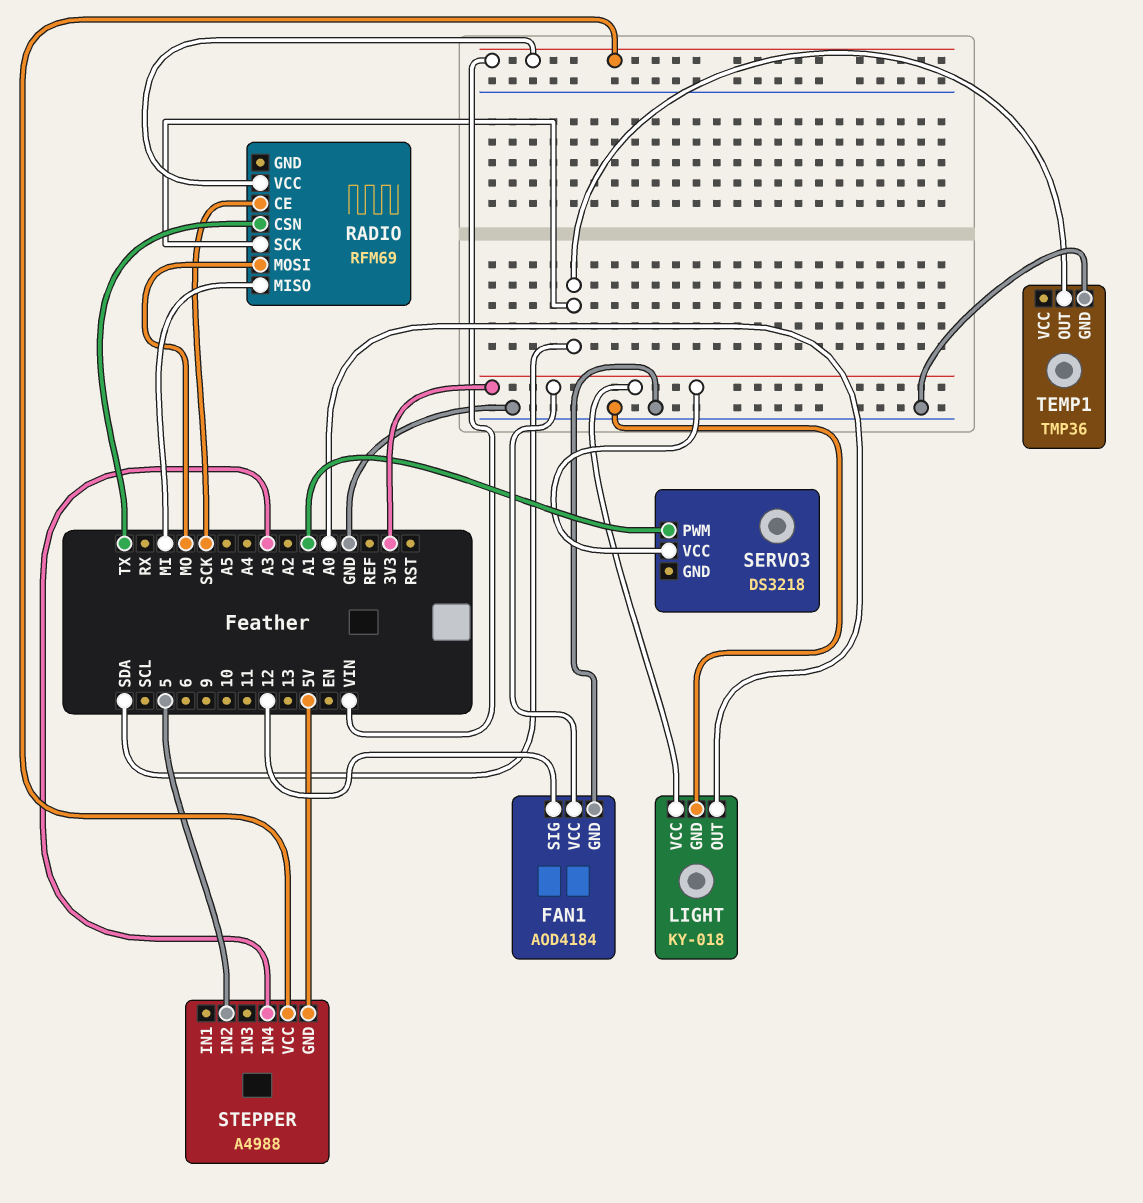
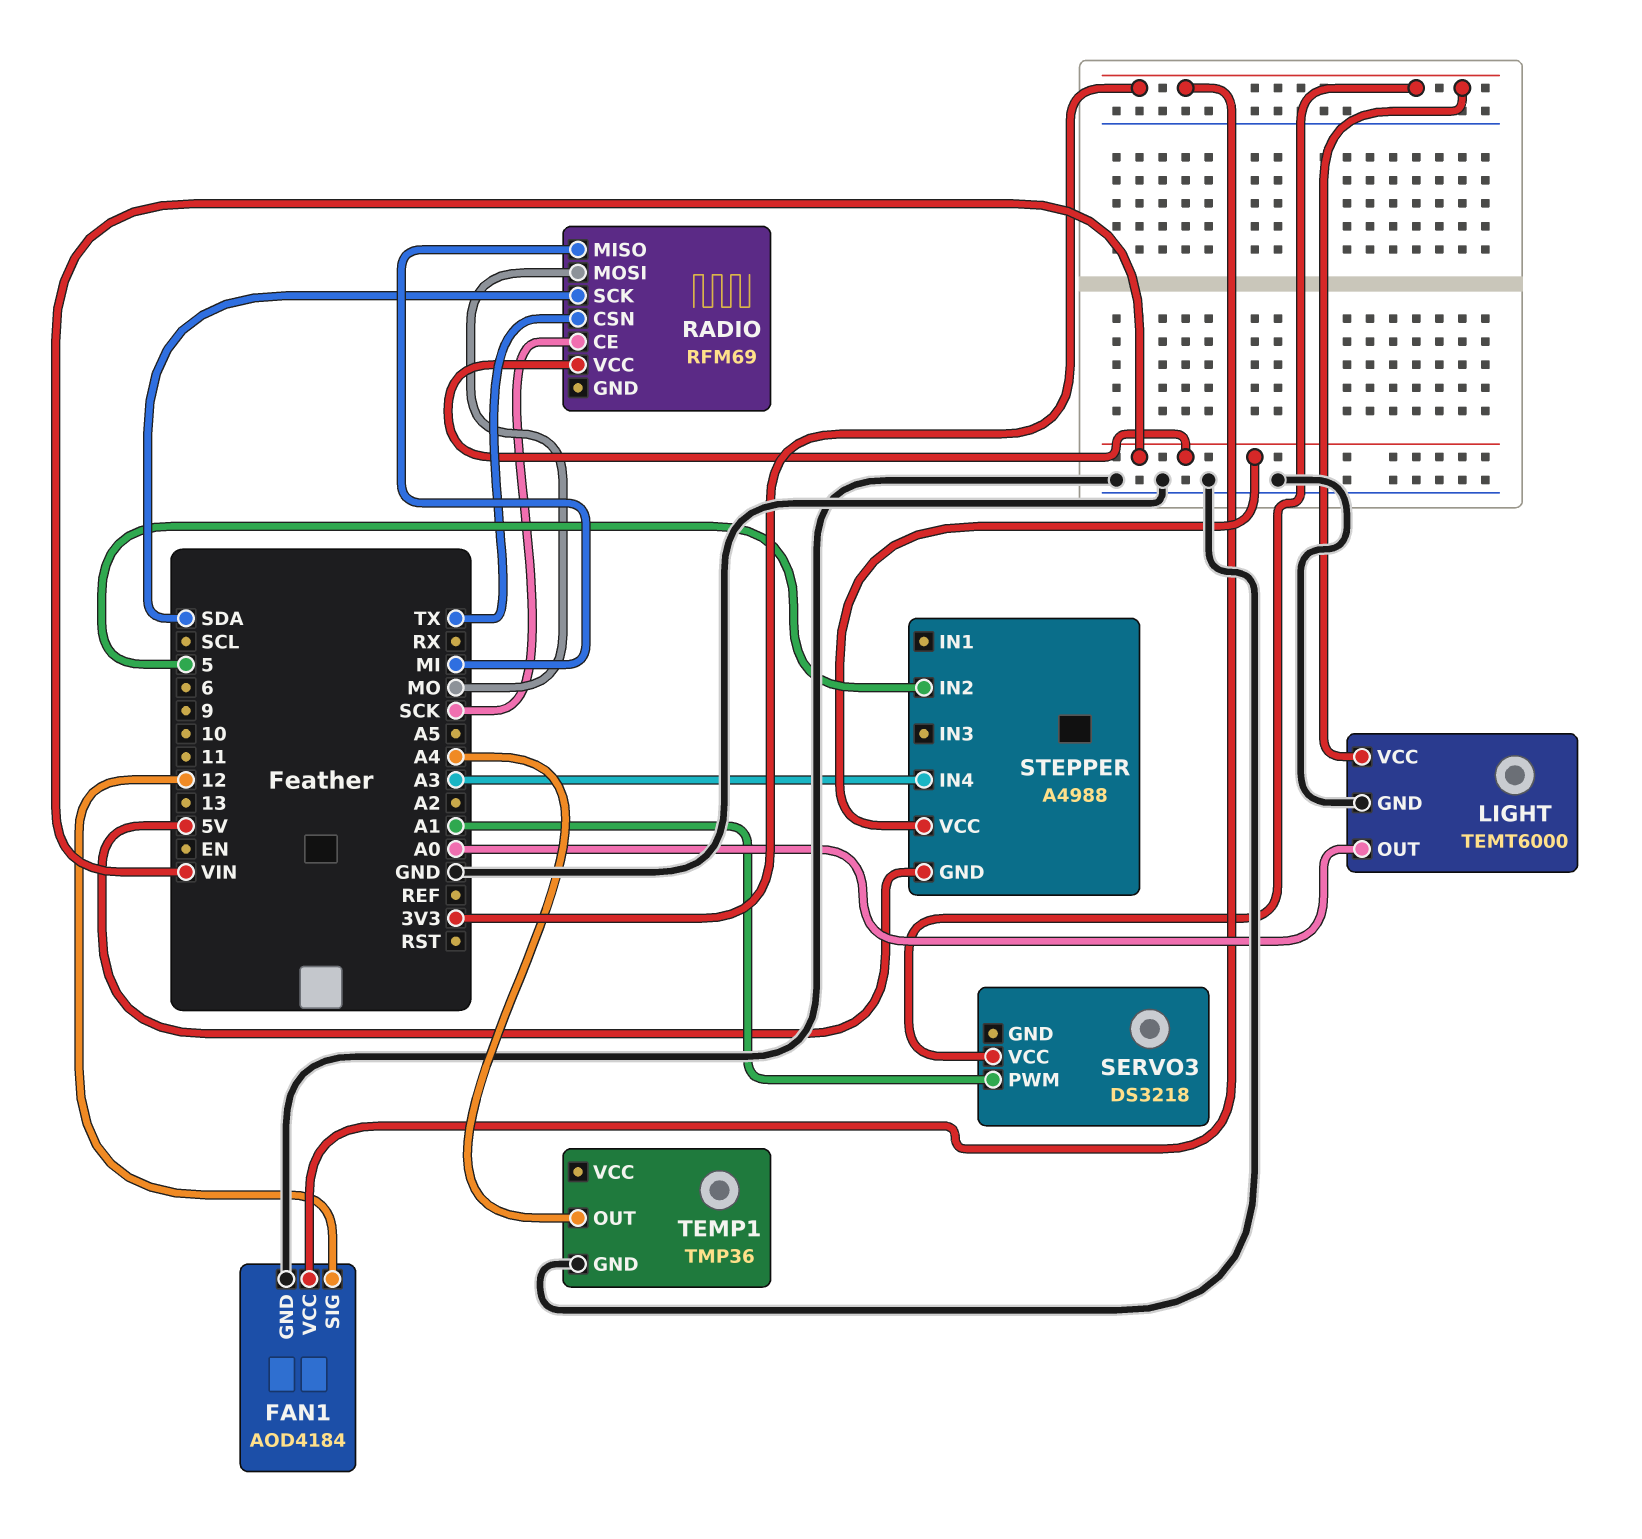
LIGHT: KY-018 -> TEMT6000
TEMP1 pin OUT: SDA -> A4

